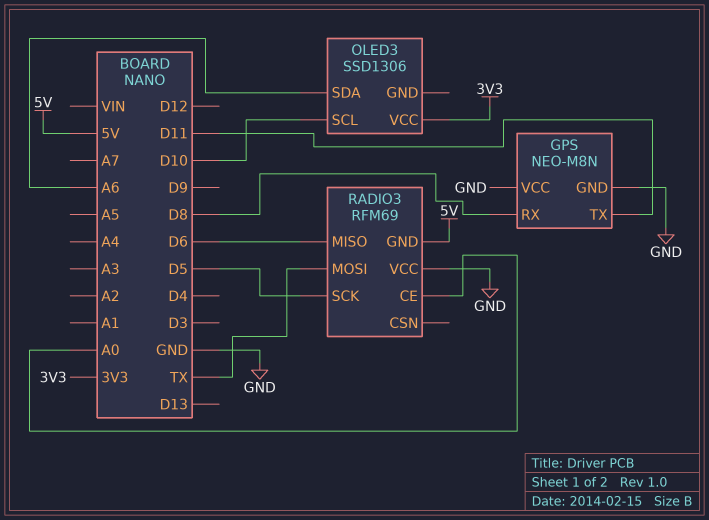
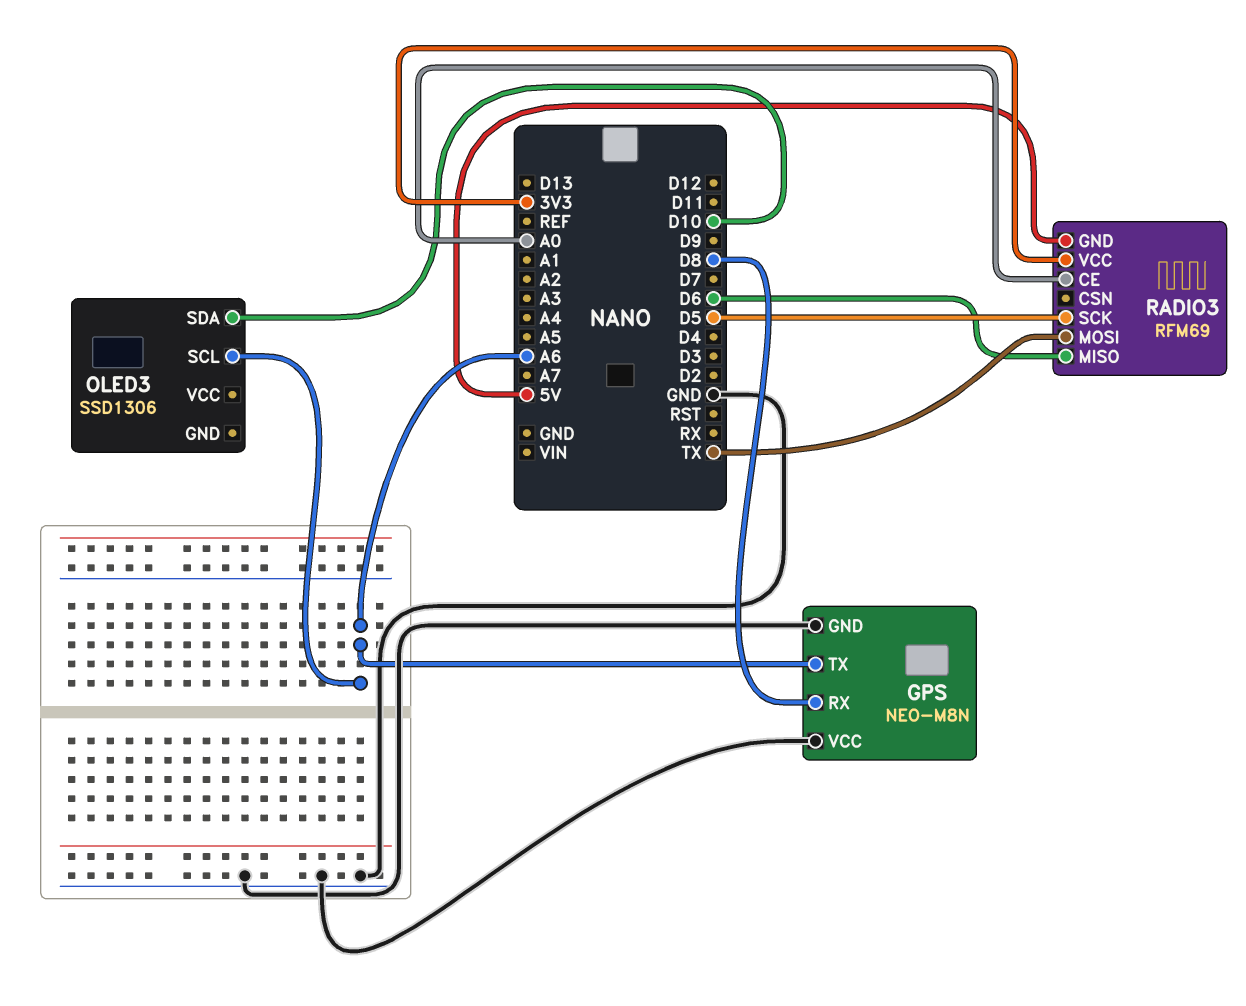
GPS pin TX: D11 -> A6
OLED3 pin SCL: D10 -> A6
OLED3 pin SDA: A6 -> D10
OLED3 pin VCC: 3V3 -> none
RADIO3 pin VCC: GND -> 3V3

